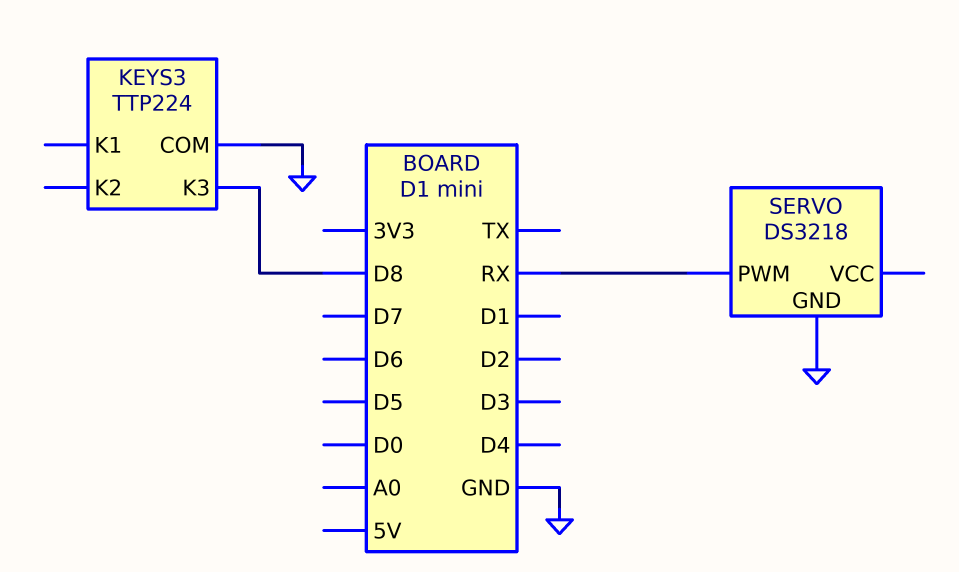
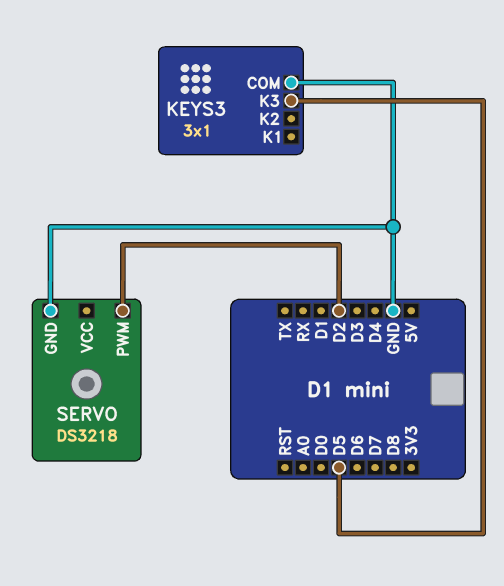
KEYS3: TTP224 -> 3x1
KEYS3 pin K3: D8 -> D5
SERVO pin PWM: RX -> D2

